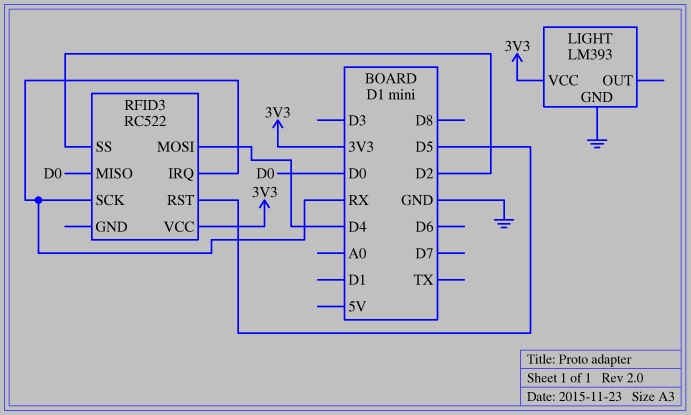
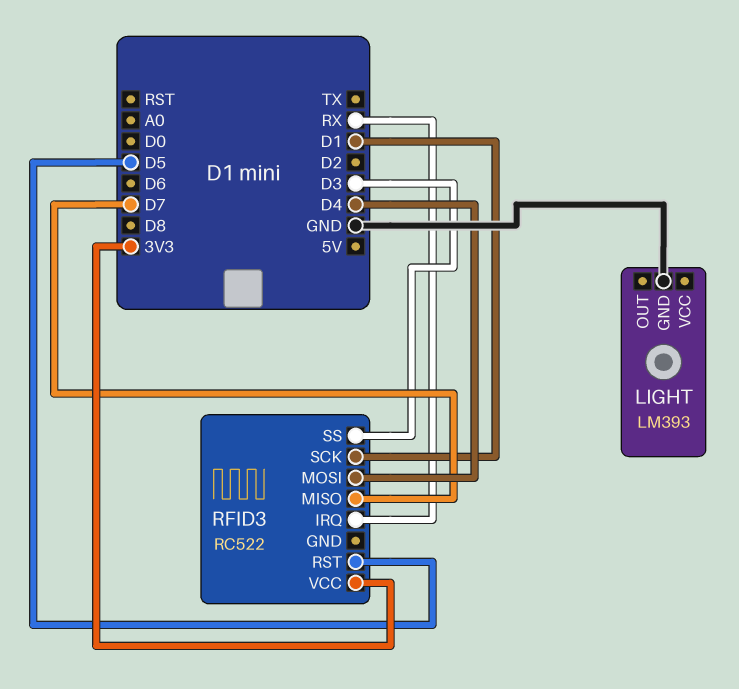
LIGHT pin VCC: 3V3 -> none
RFID3 pin MISO: D0 -> D7
RFID3 pin SCK: RX -> D1
RFID3 pin SS: D2 -> D3

